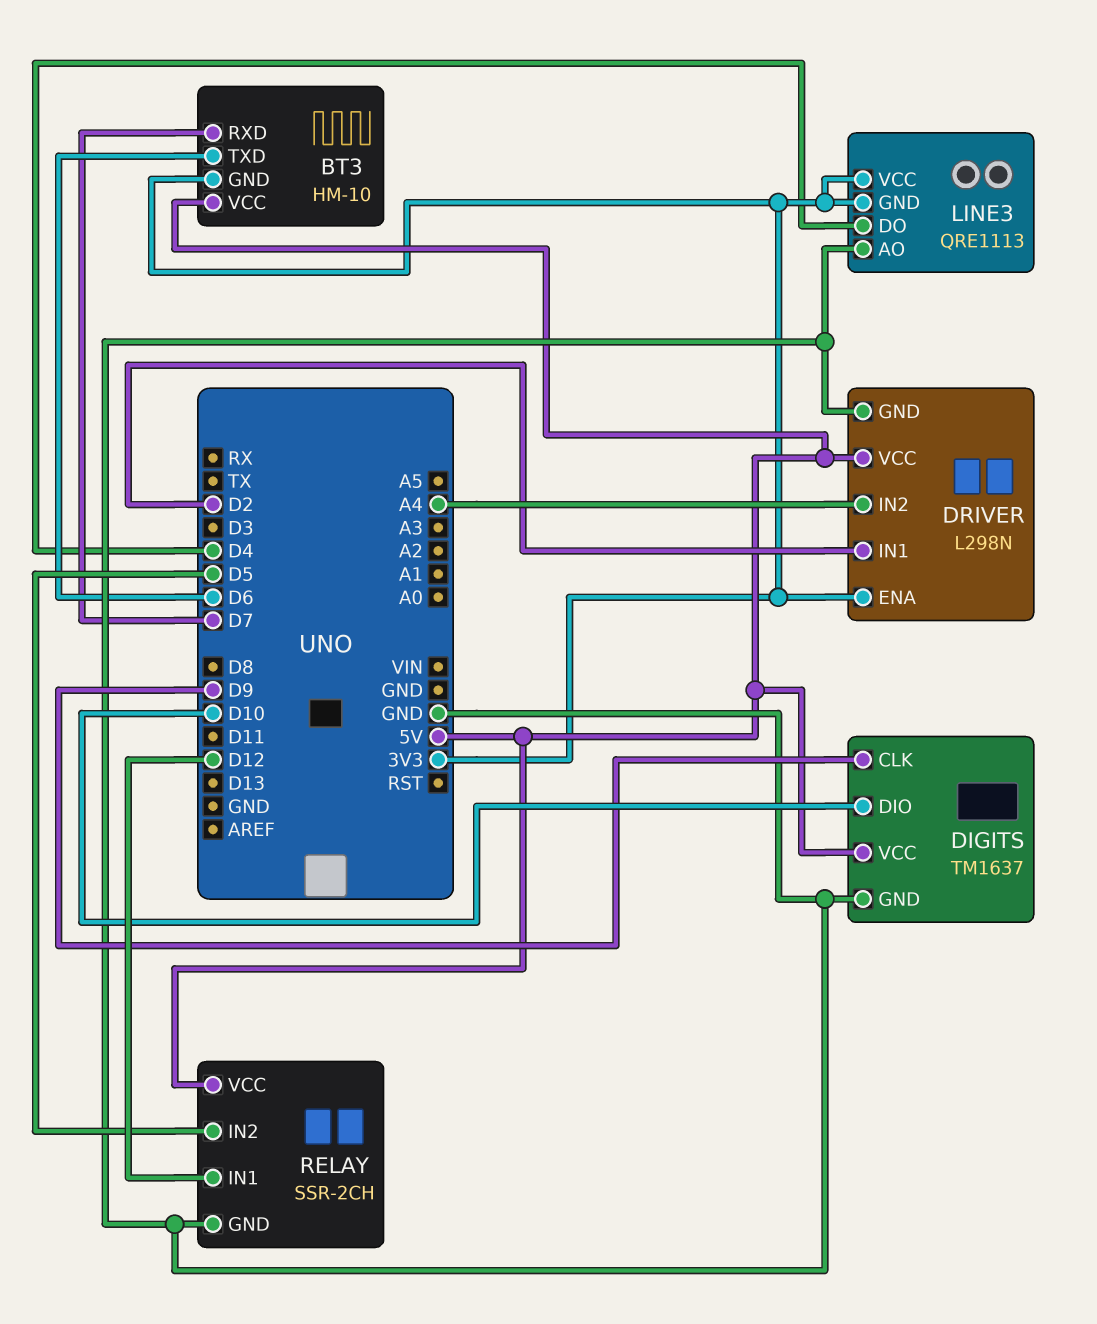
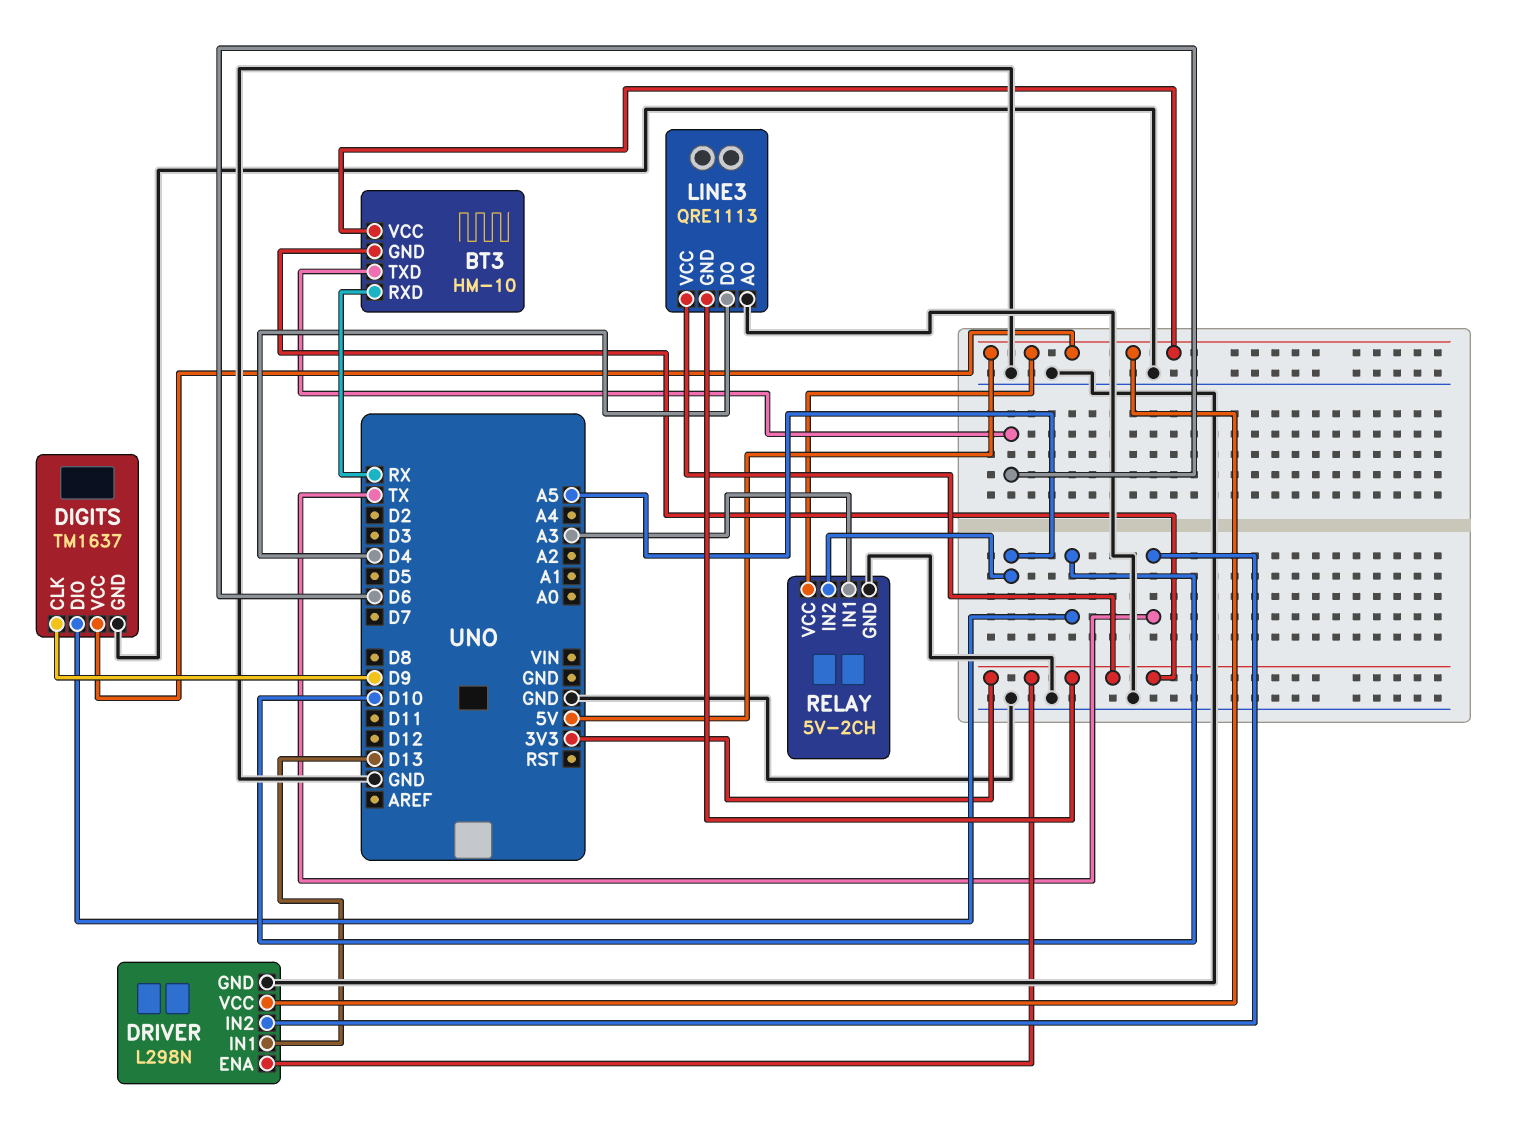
BT3 pin RXD: D7 -> RX
DRIVER pin IN1: D2 -> D13
DRIVER pin IN2: A4 -> TX
RELAY: SSR-2CH -> 5V-2CH
RELAY pin IN1: D12 -> A3
RELAY pin IN2: D5 -> A5

